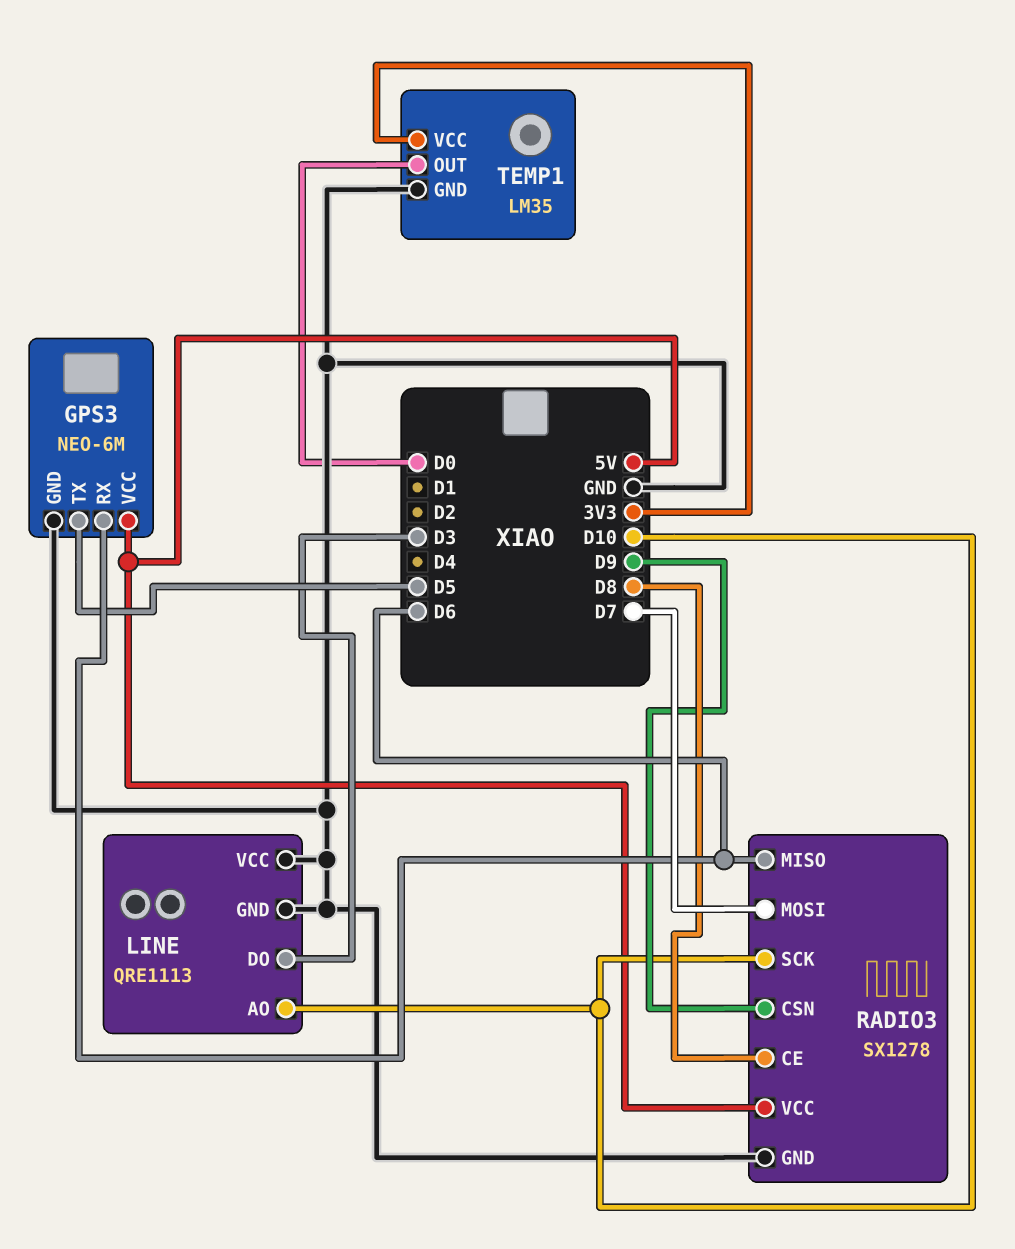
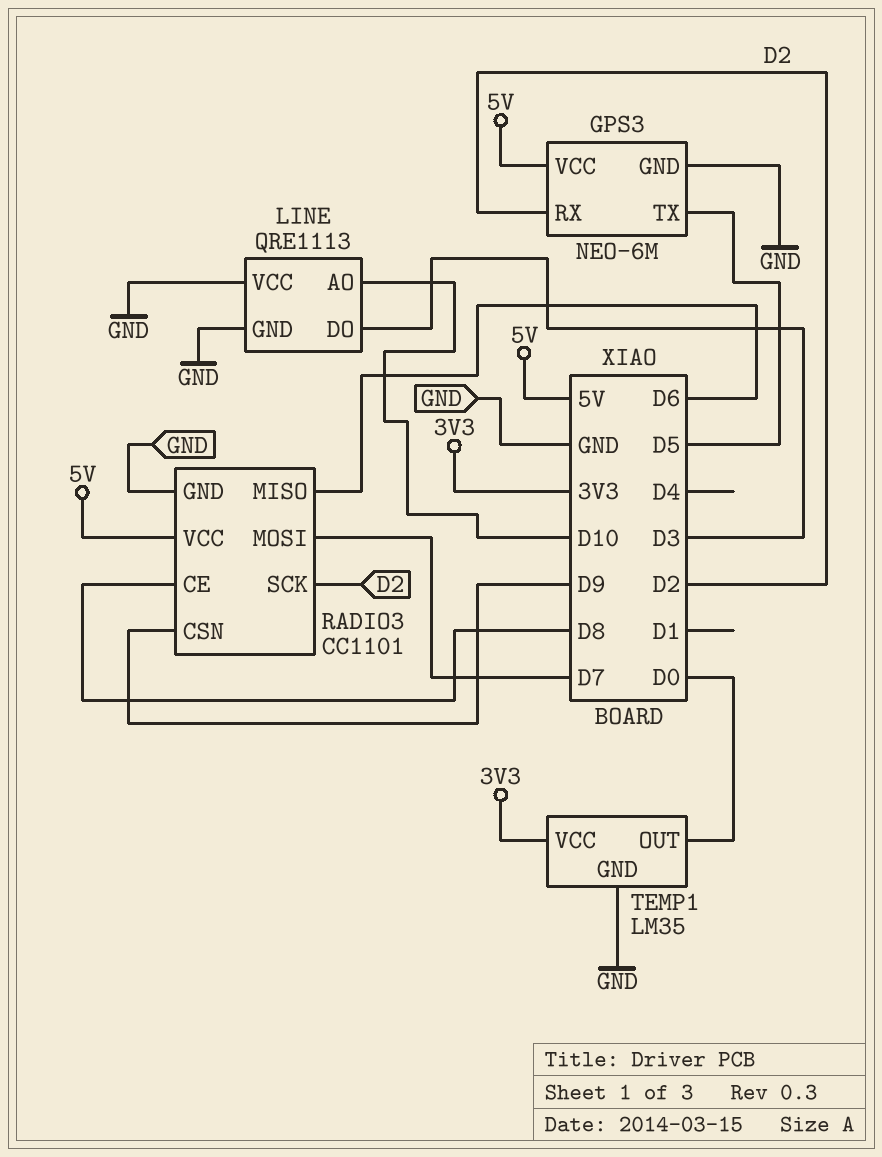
GPS3 pin RX: D6 -> D2
RADIO3: SX1278 -> CC1101
RADIO3 pin SCK: D10 -> D2

